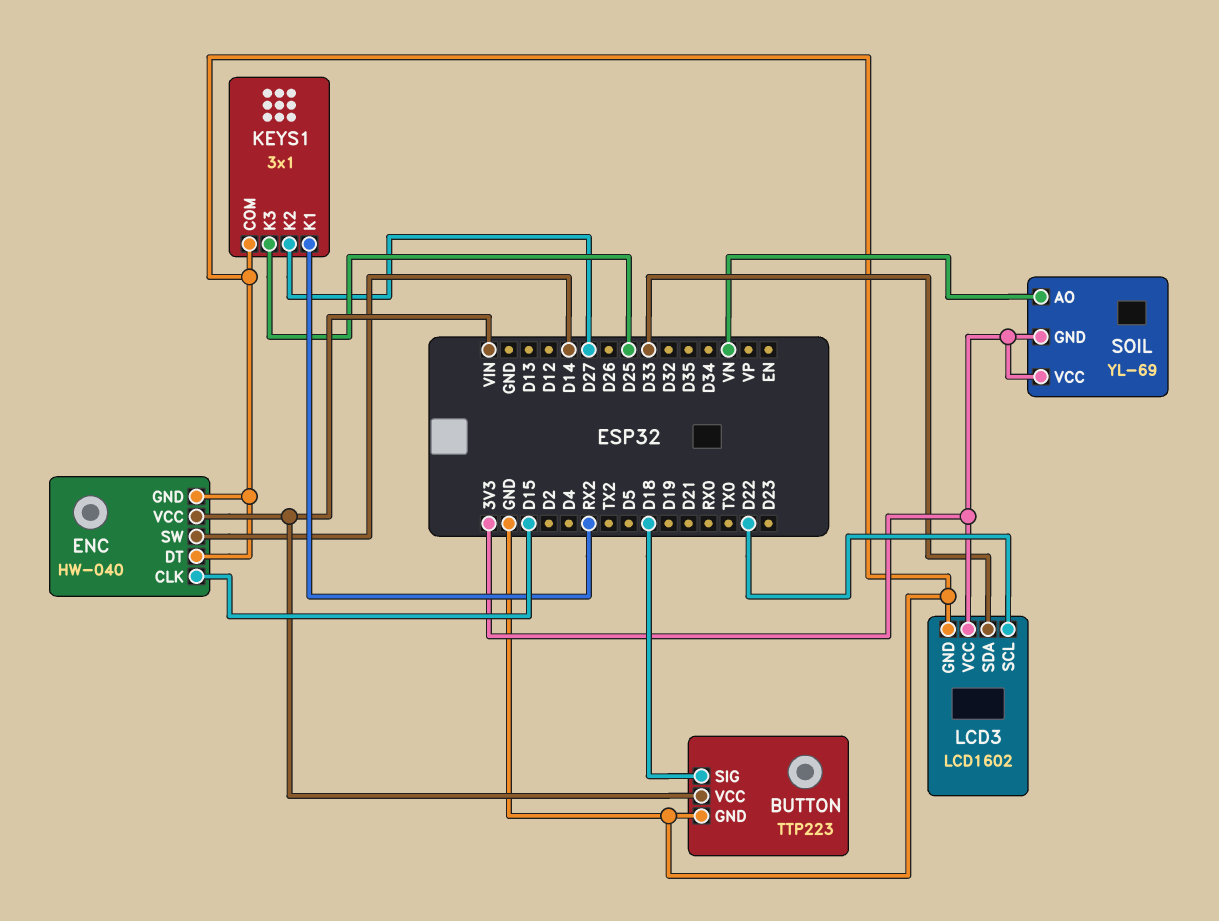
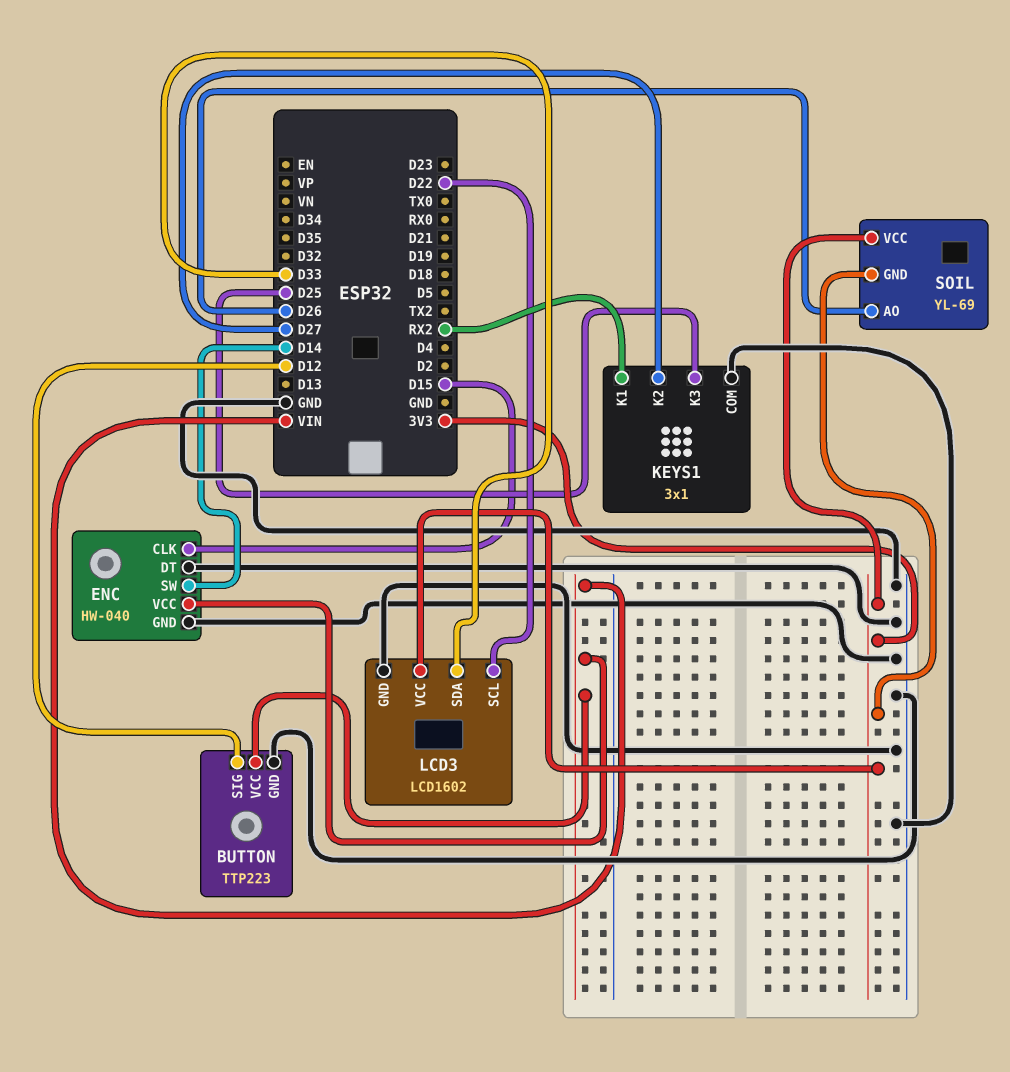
BUTTON pin SIG: D18 -> D12
SOIL pin AO: VN -> D26

